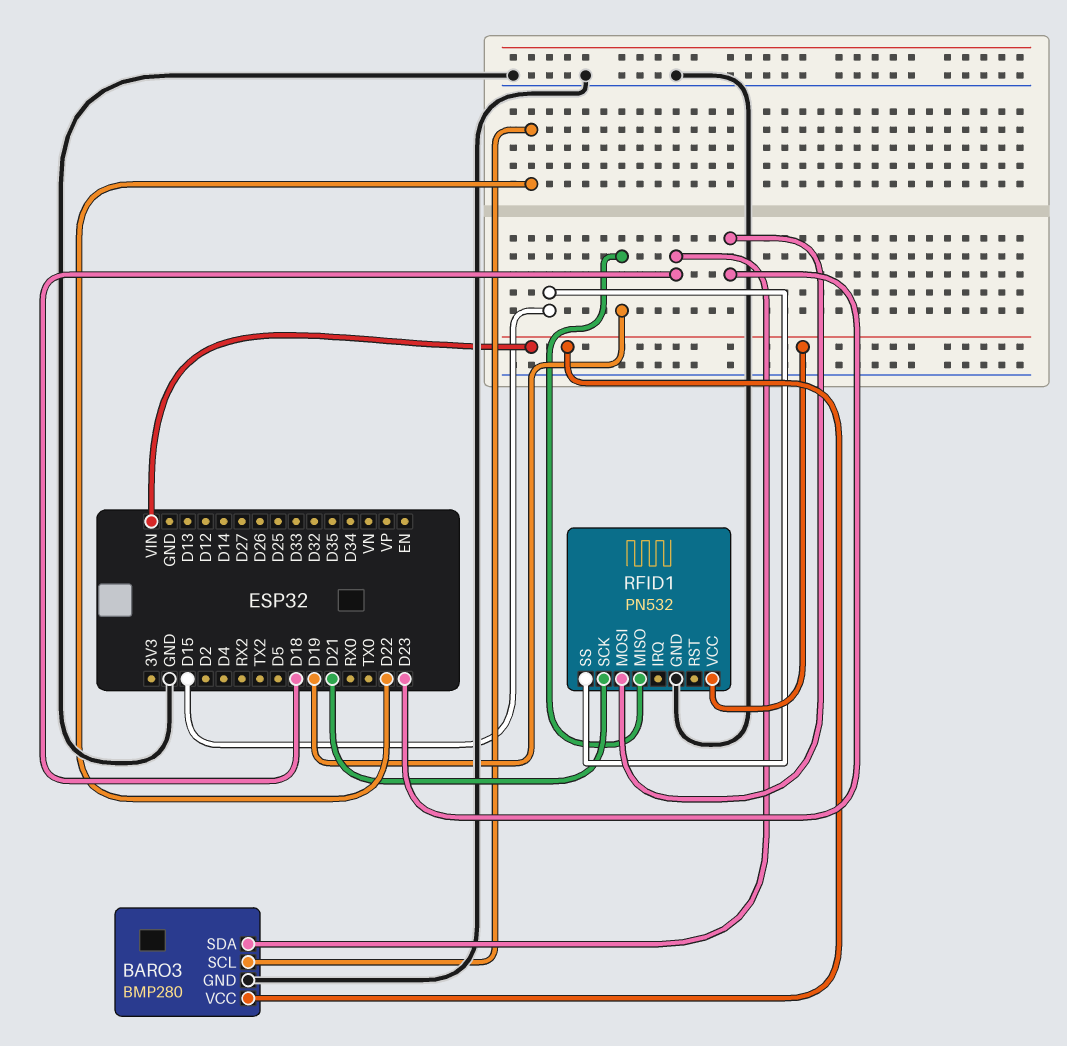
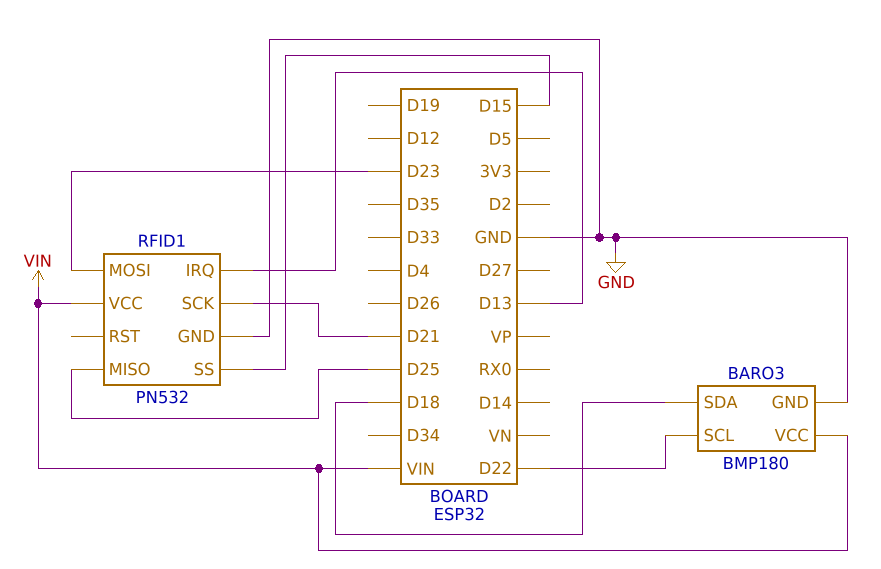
BARO3: BMP280 -> BMP180
RFID1 pin IRQ: none -> D13
RFID1 pin MISO: D19 -> D25

